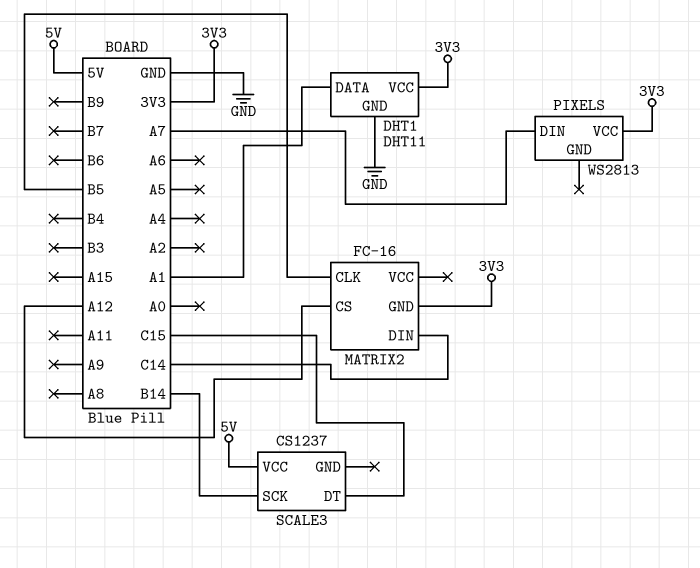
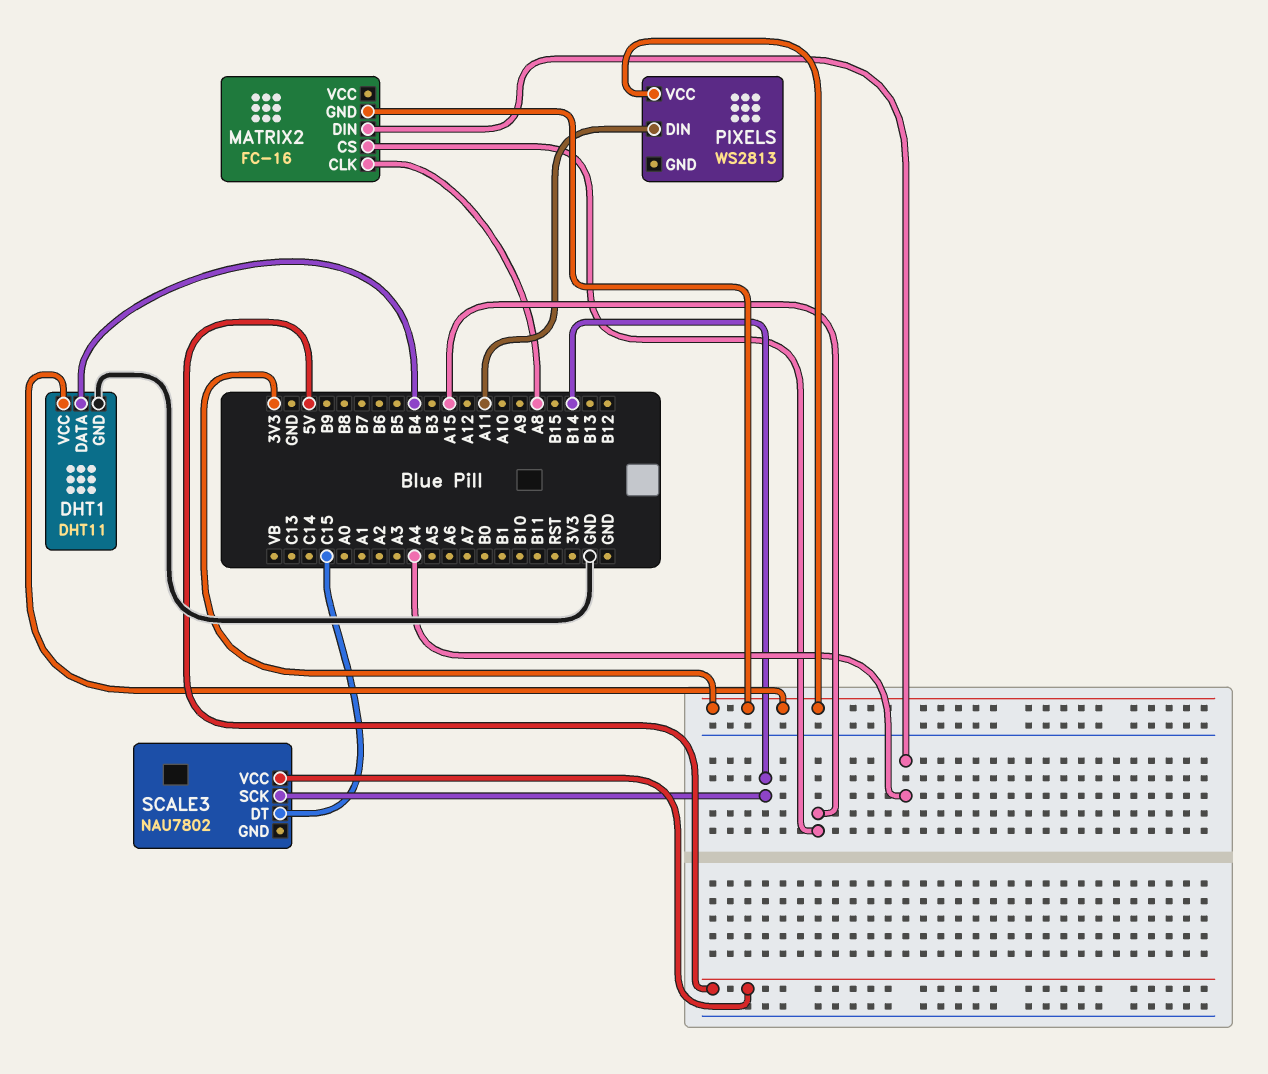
DHT1 pin DATA: A1 -> B4
MATRIX2 pin CLK: B5 -> A8
MATRIX2 pin CS: A12 -> A15
MATRIX2 pin DIN: C14 -> A4
PIXELS pin DIN: A7 -> A11
SCALE3: CS1237 -> NAU7802

